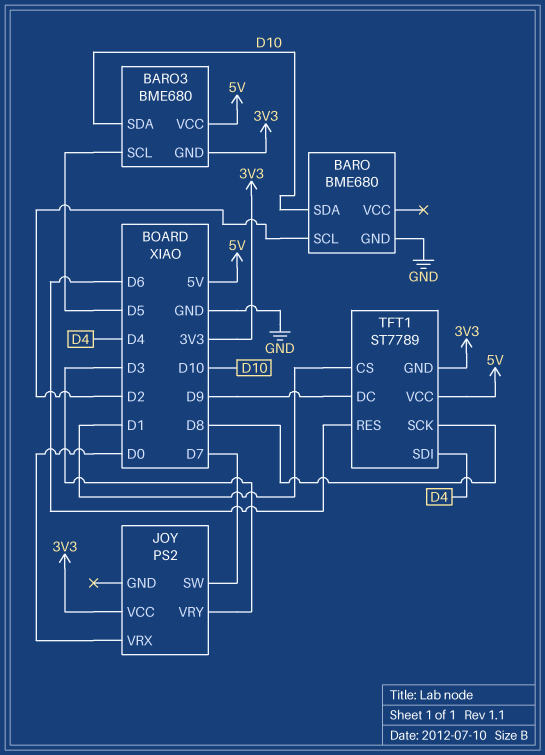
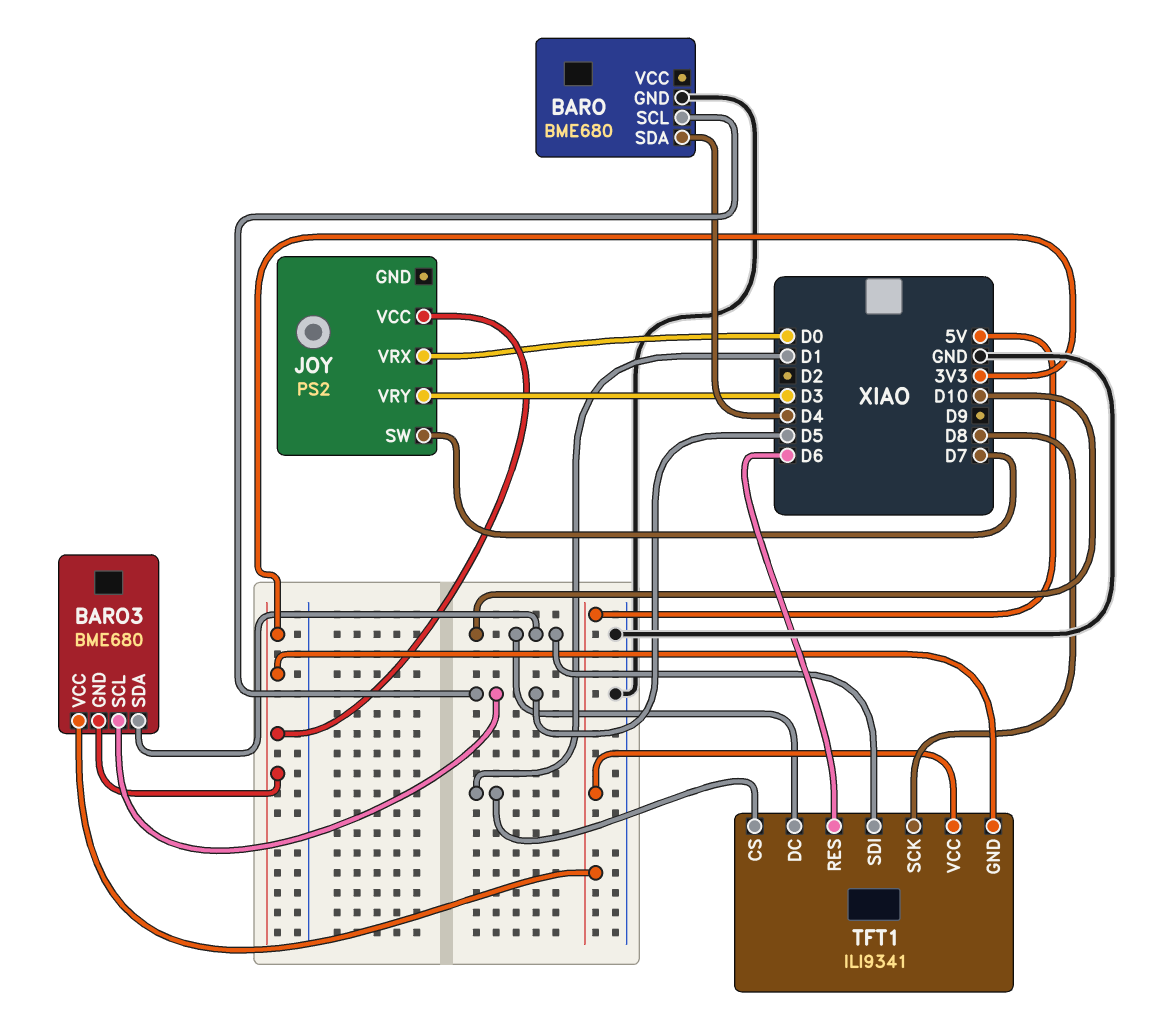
BARO pin SCL: D2 -> D5
BARO pin SDA: D10 -> D4
TFT1: ST7789 -> ILI9341
TFT1 pin DC: D9 -> D10
TFT1 pin SDI: D4 -> D10

